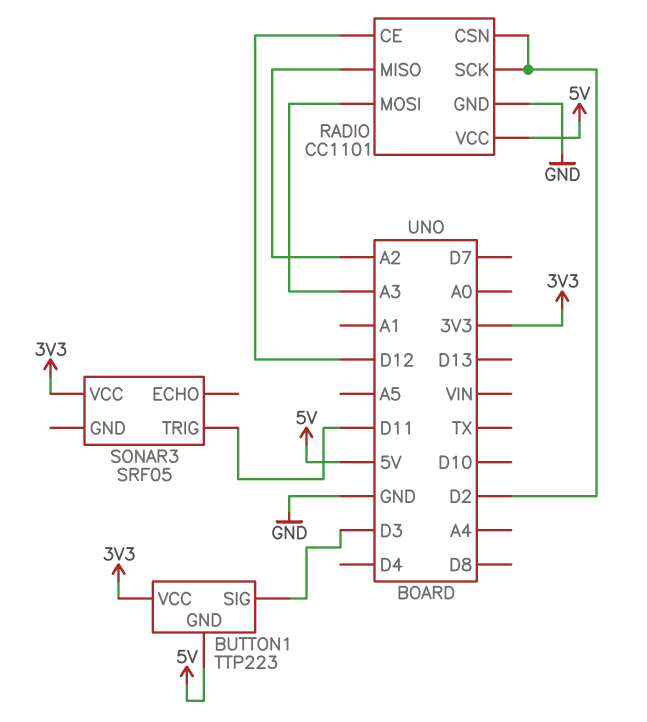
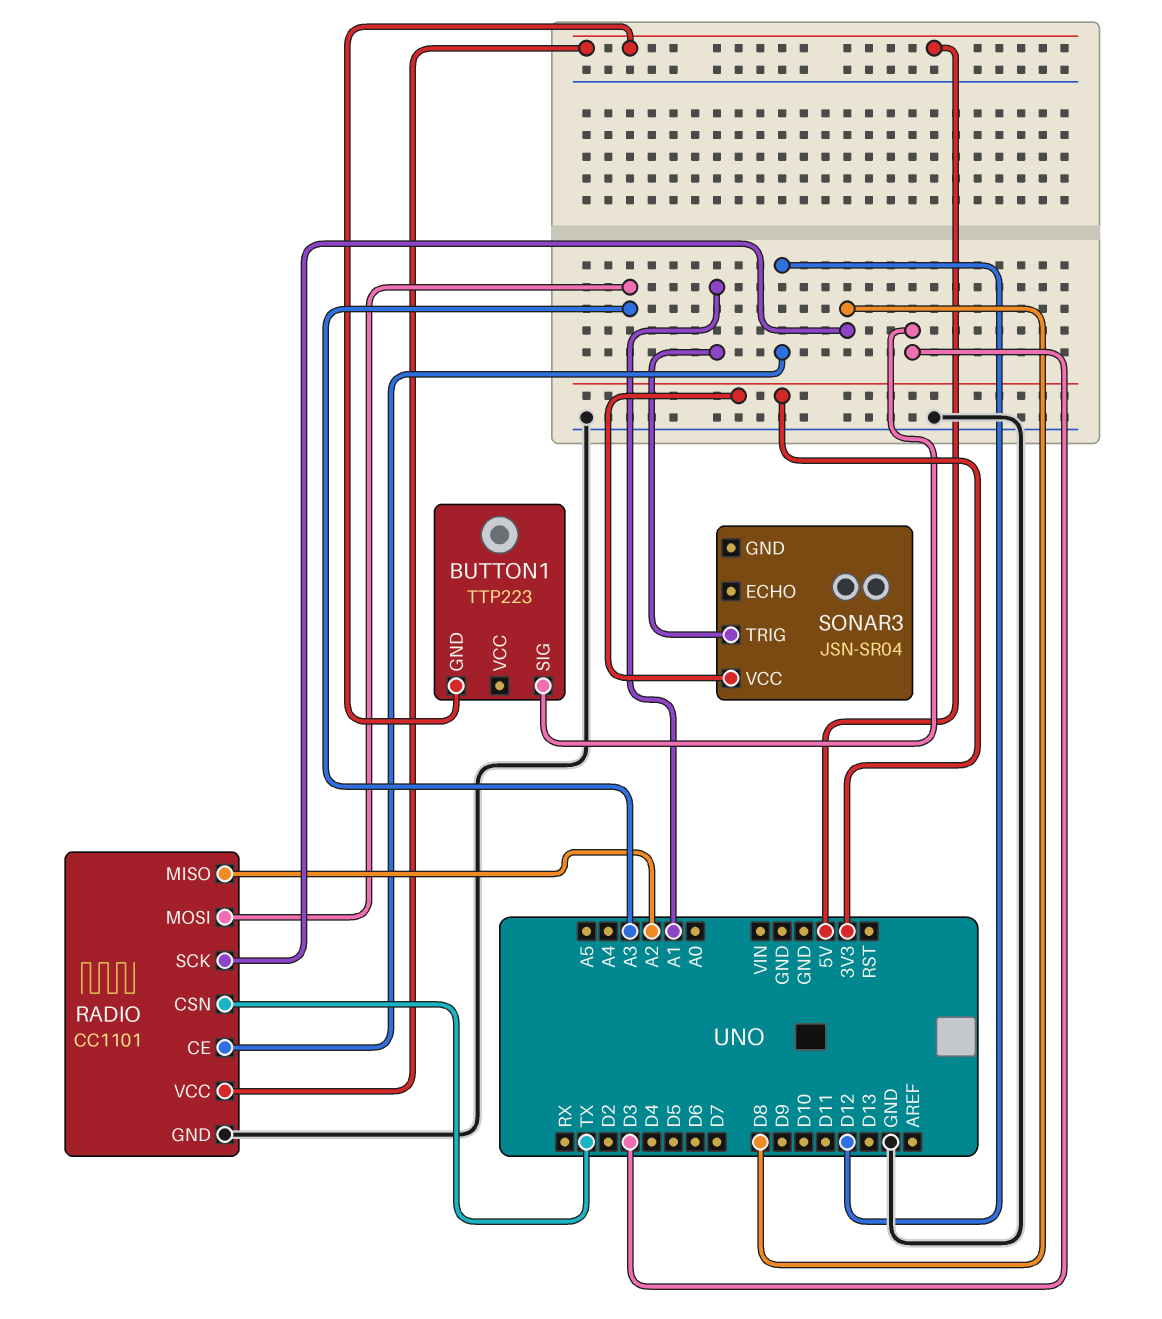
BUTTON1 pin VCC: 3V3 -> none
RADIO pin CSN: D2 -> TX
RADIO pin SCK: D2 -> D8
SONAR3: SRF05 -> JSN-SR04
SONAR3 pin TRIG: D11 -> A1

